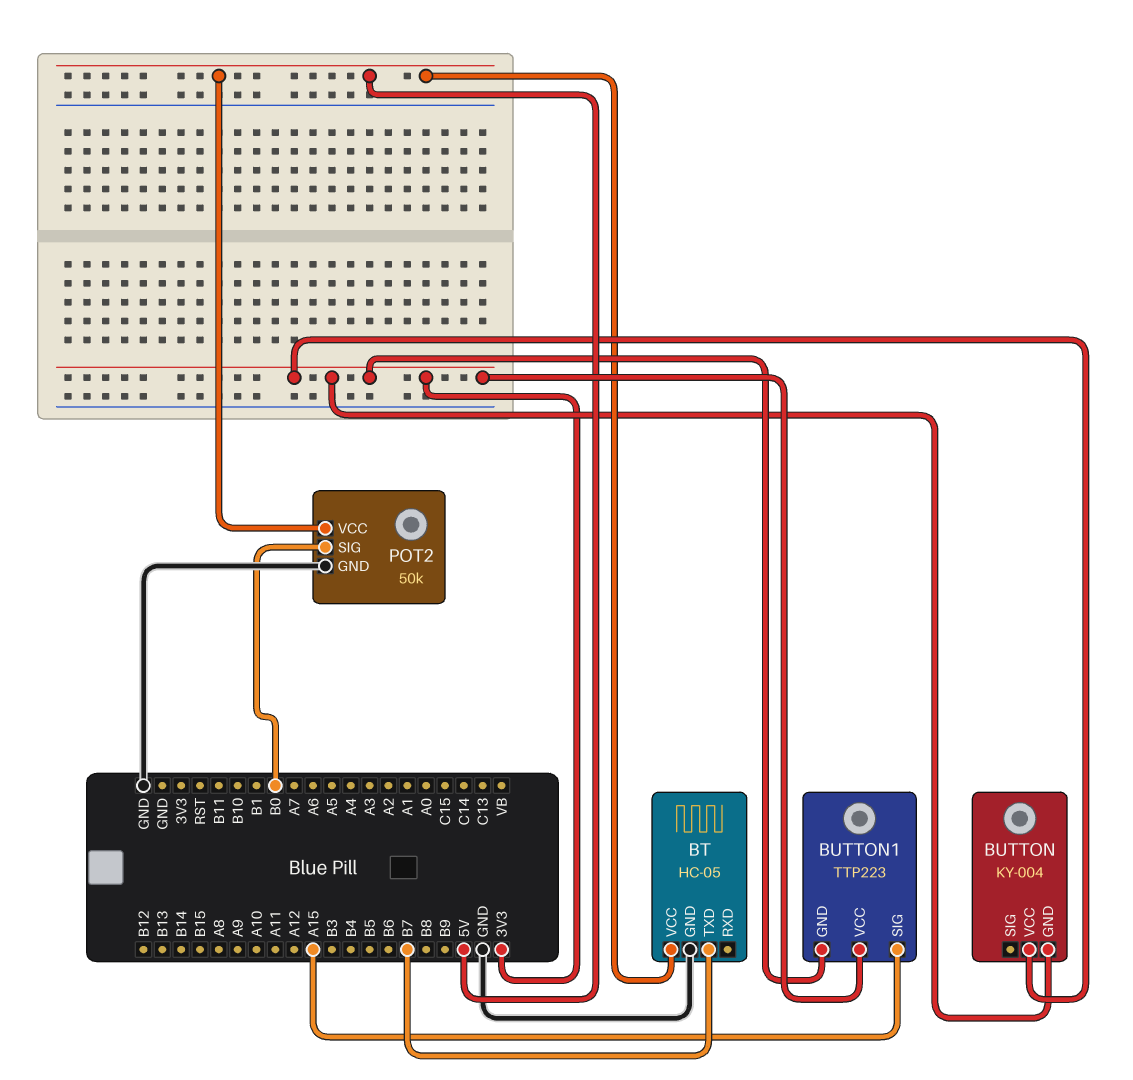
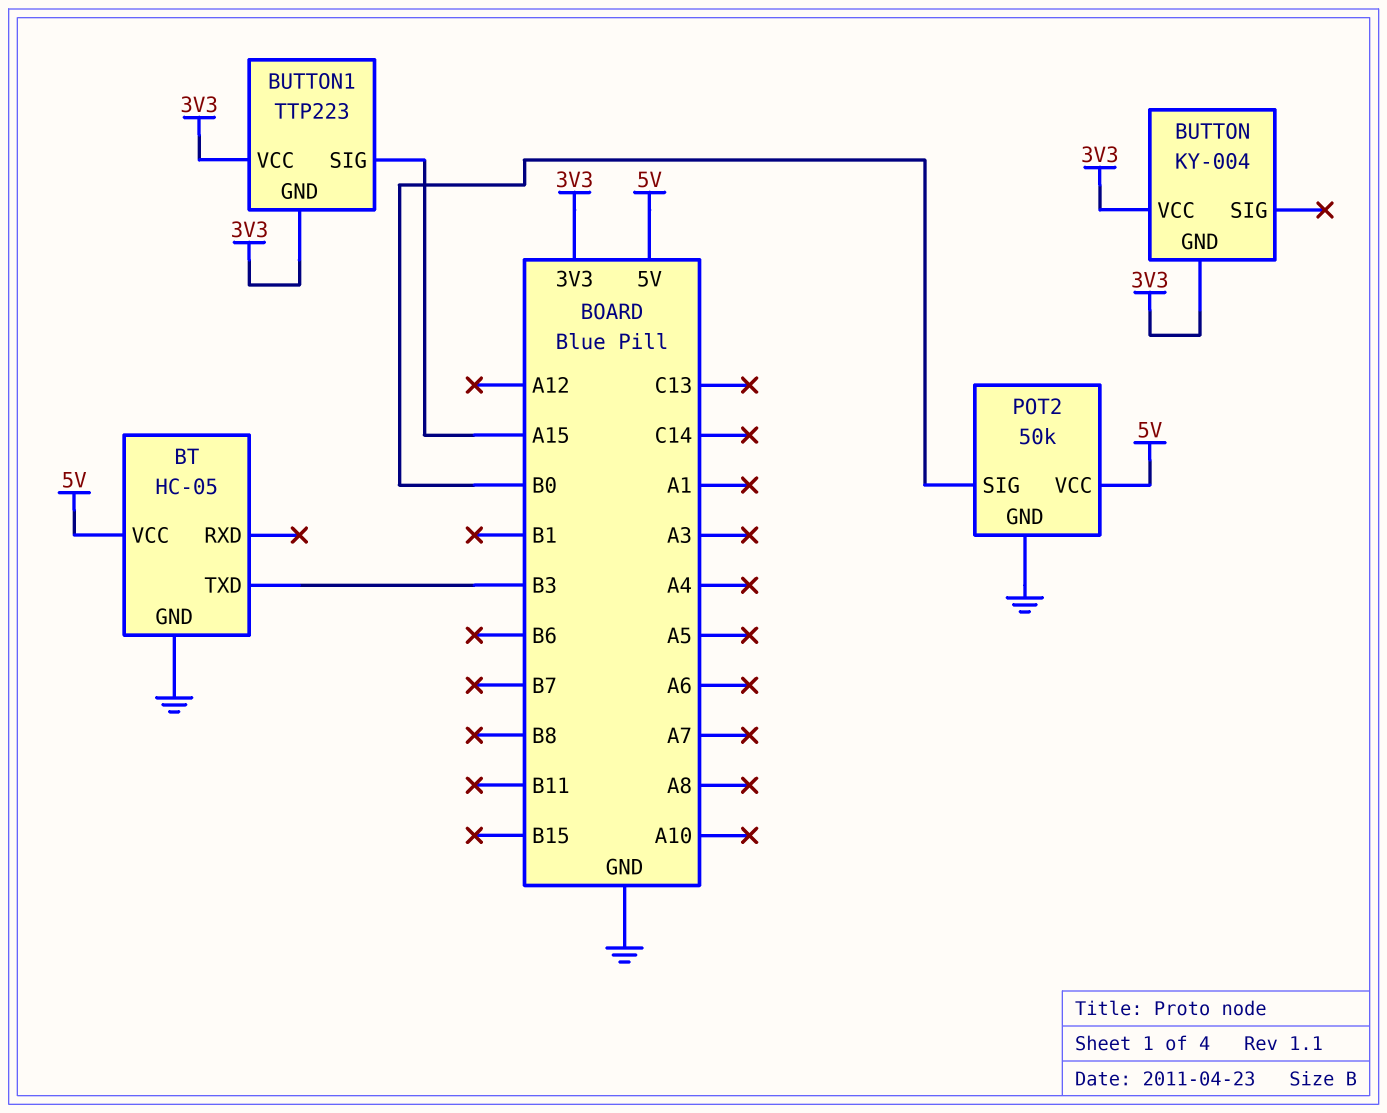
BT pin TXD: B7 -> B3

